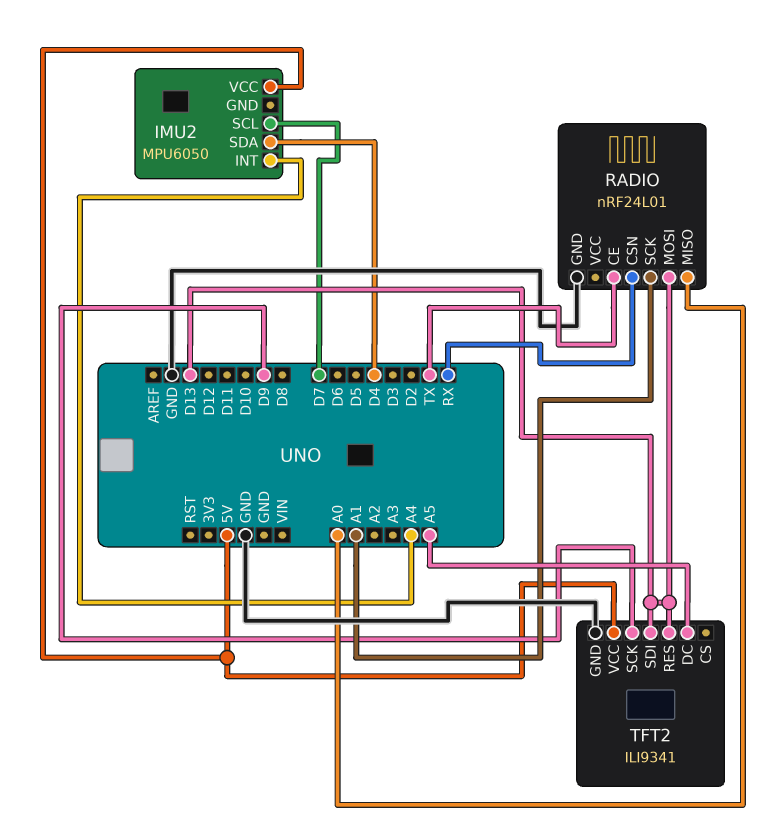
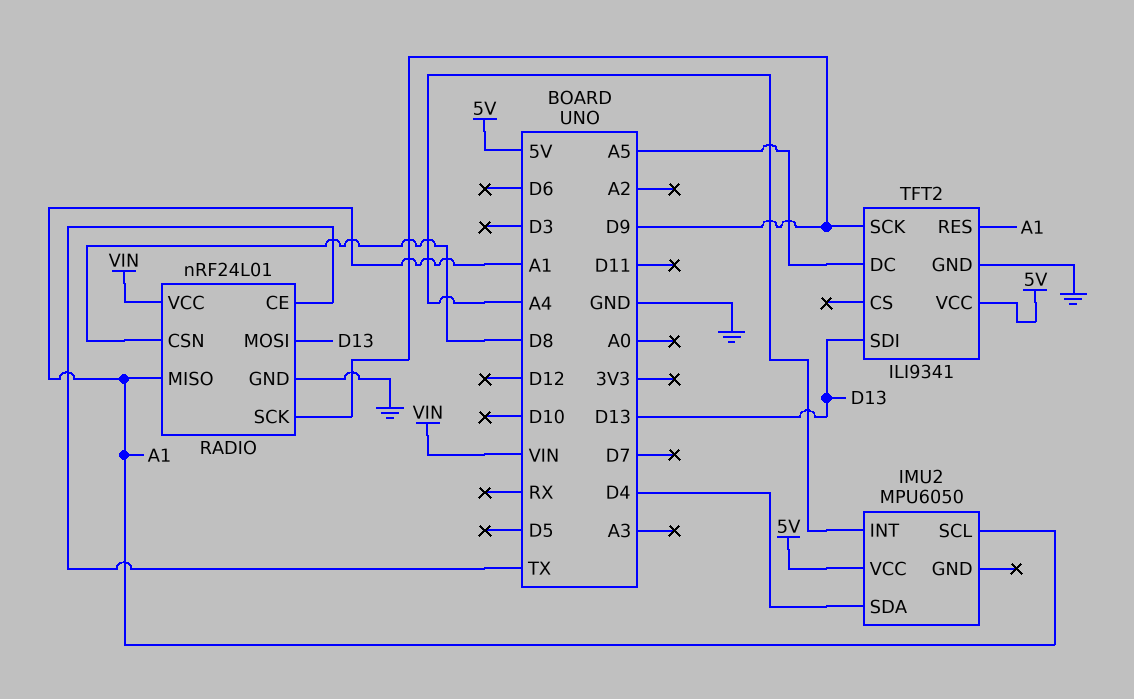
IMU2 pin SCL: D7 -> A1
RADIO pin CSN: RX -> D8
RADIO pin MISO: A0 -> A1
RADIO pin SCK: A1 -> D9
RADIO pin VCC: none -> VIN
TFT2 pin RES: D13 -> A1

